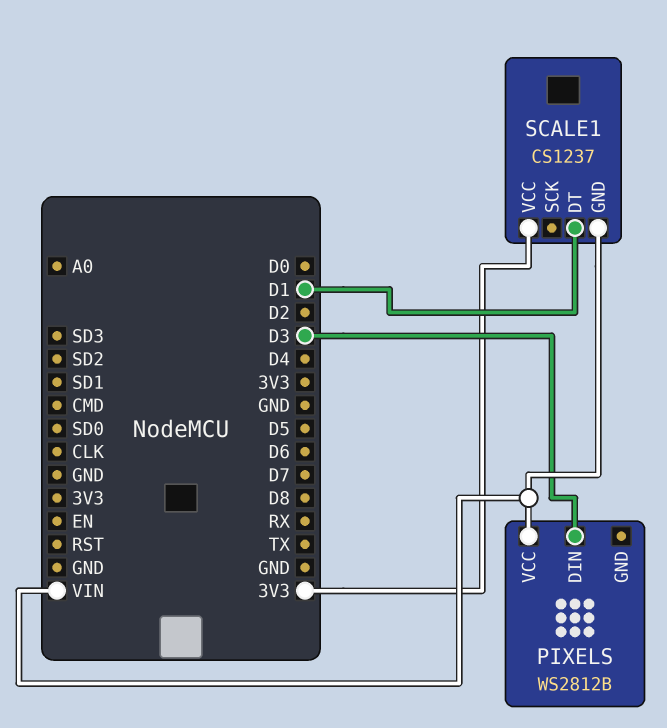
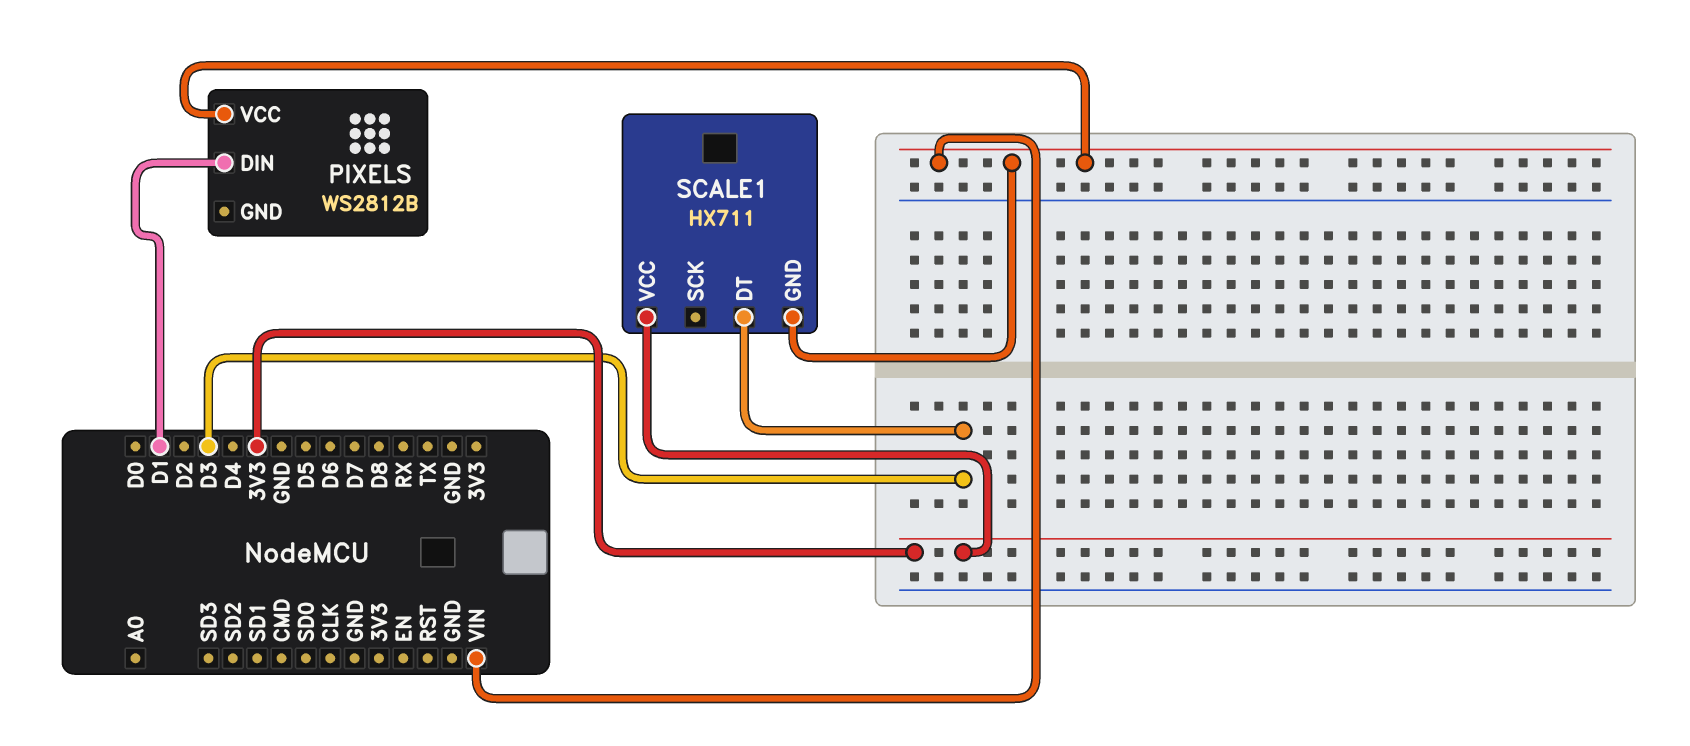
PIXELS pin DIN: D3 -> D1
SCALE1: CS1237 -> HX711
SCALE1 pin DT: D1 -> D3

